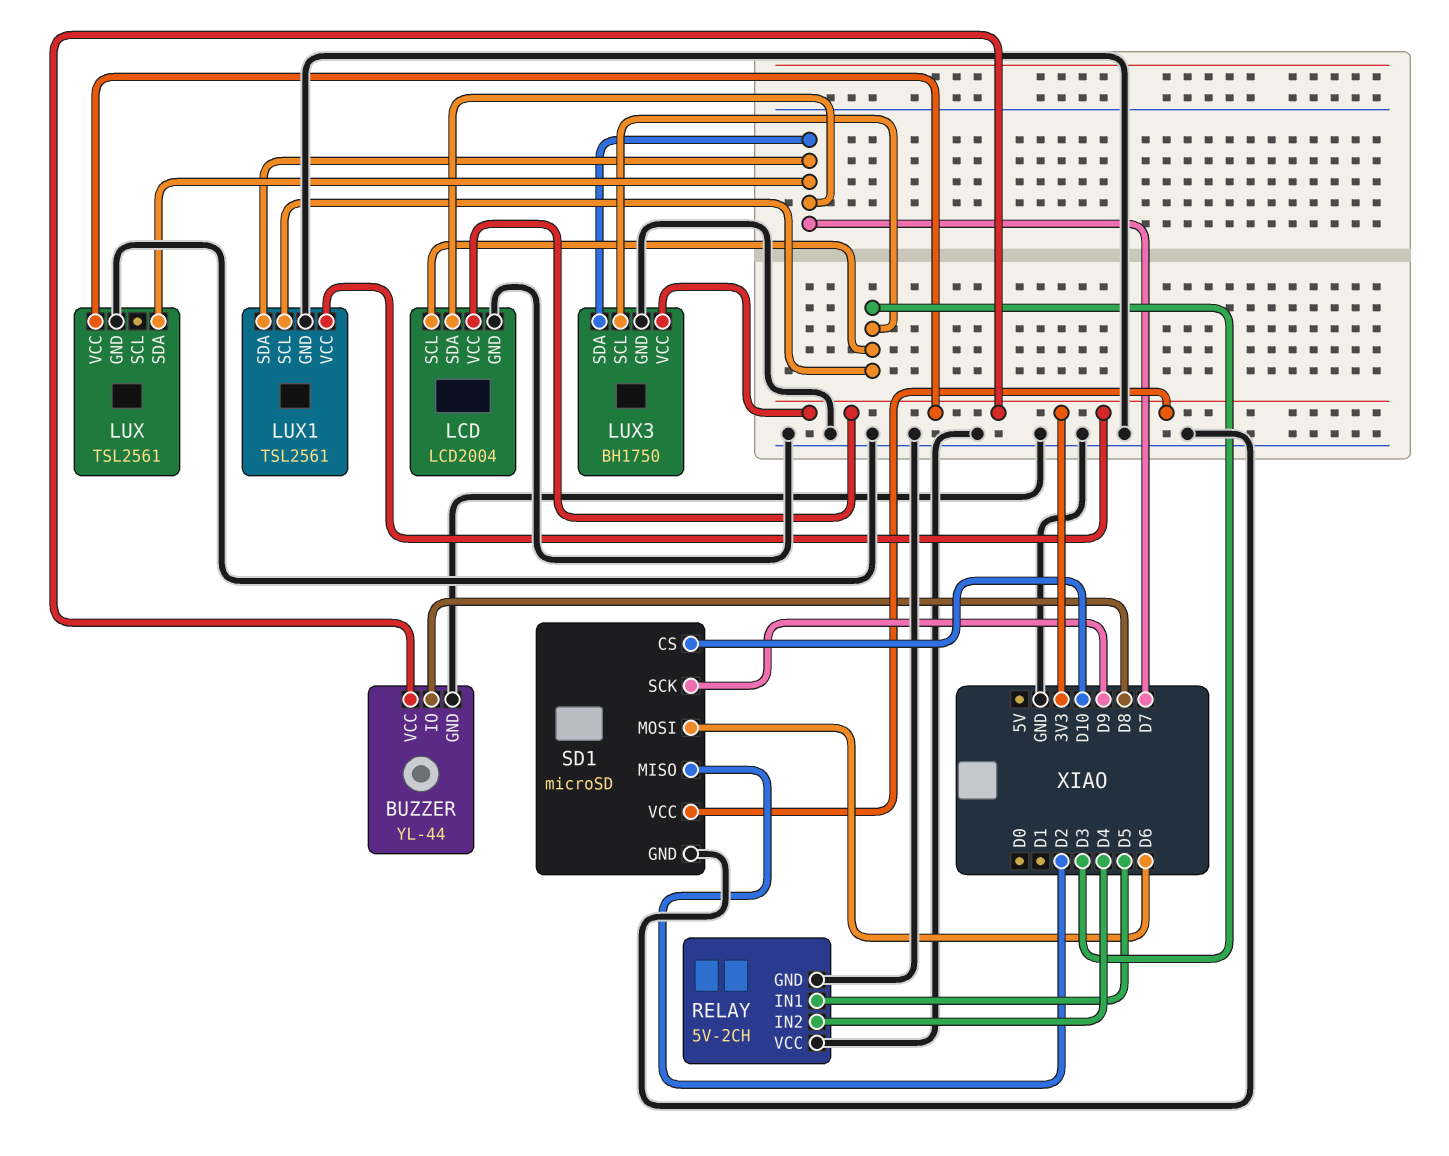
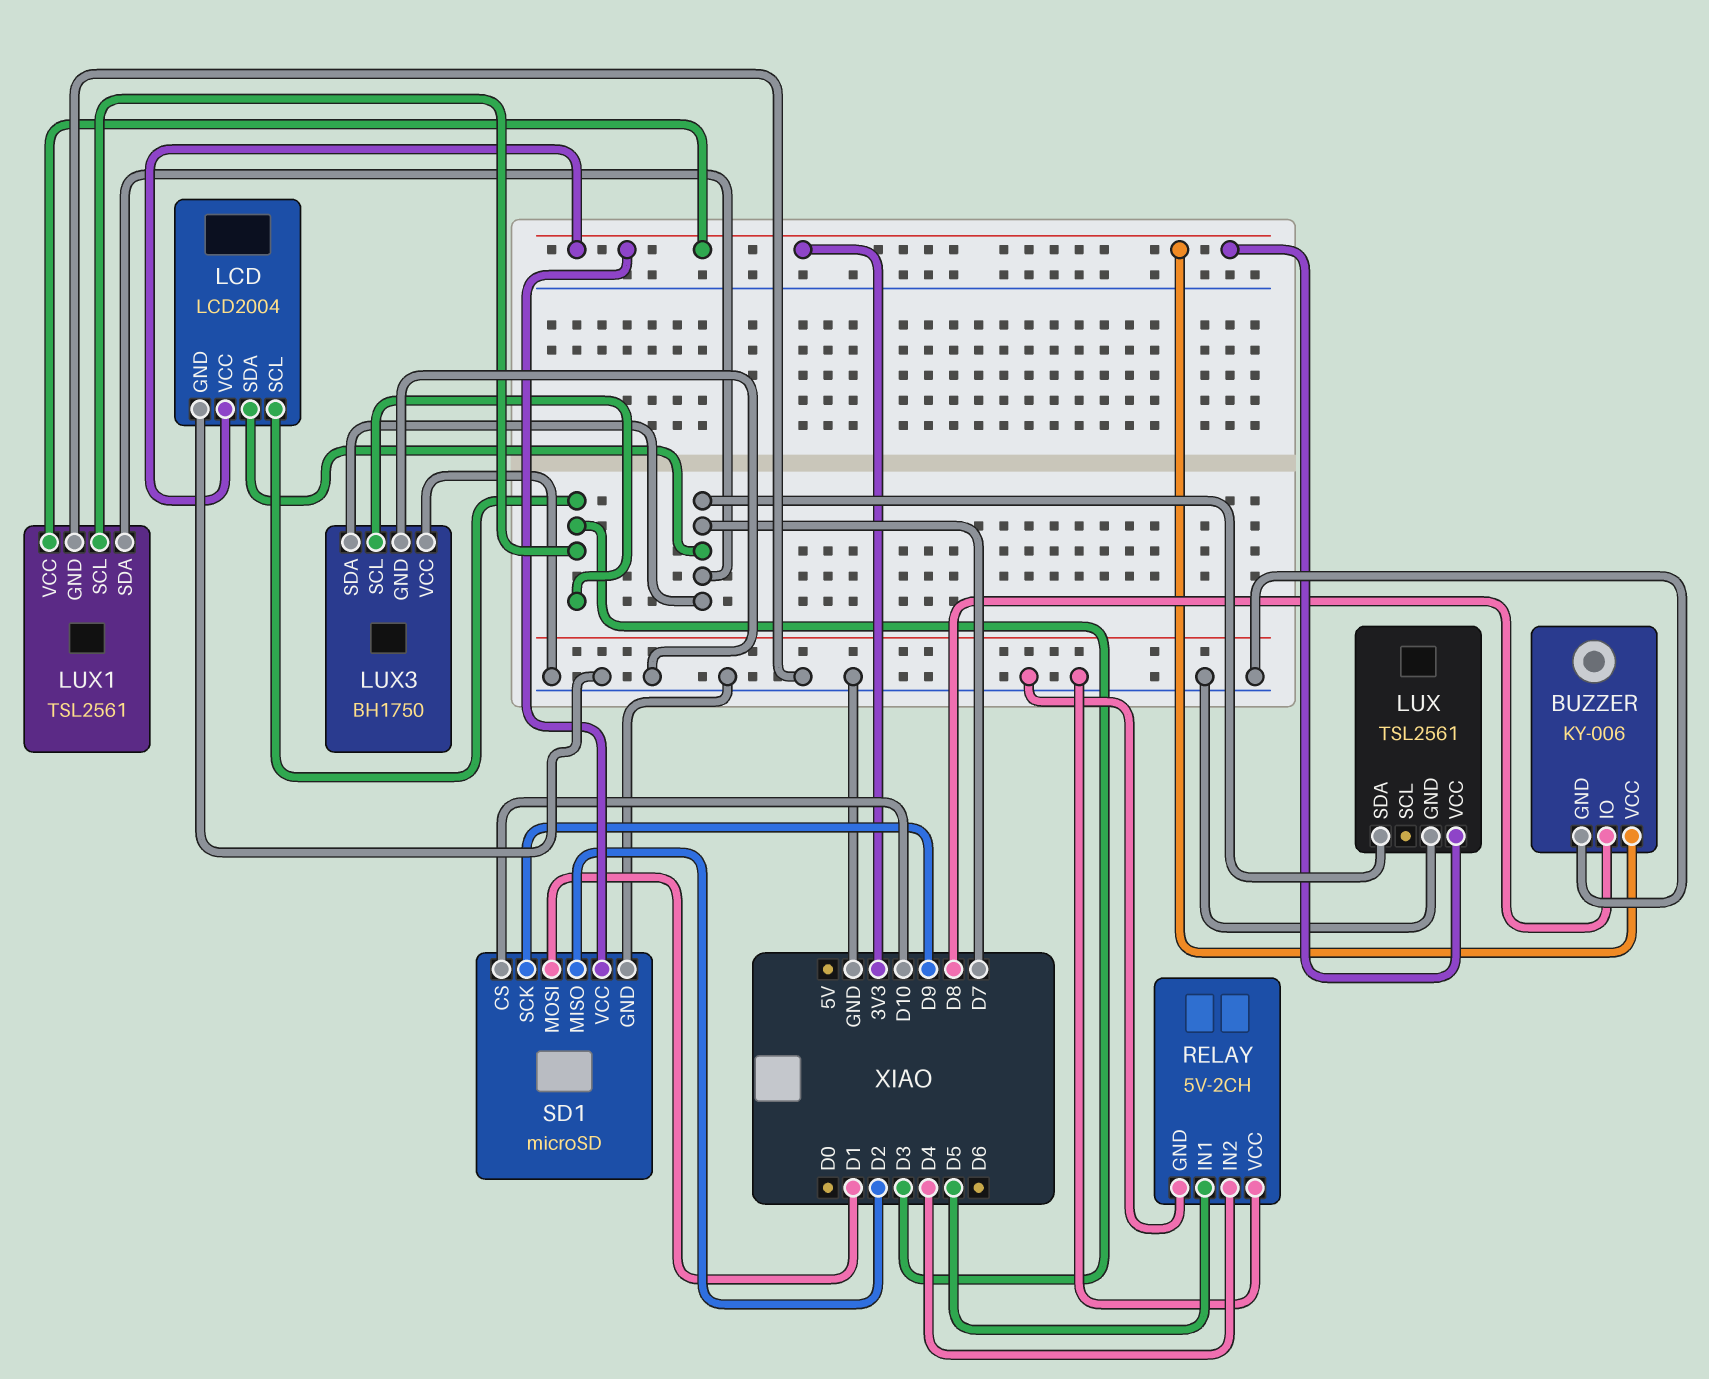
BUZZER: YL-44 -> KY-006
LUX3 pin VCC: 3V3 -> GND
SD1 pin MOSI: D6 -> D1

